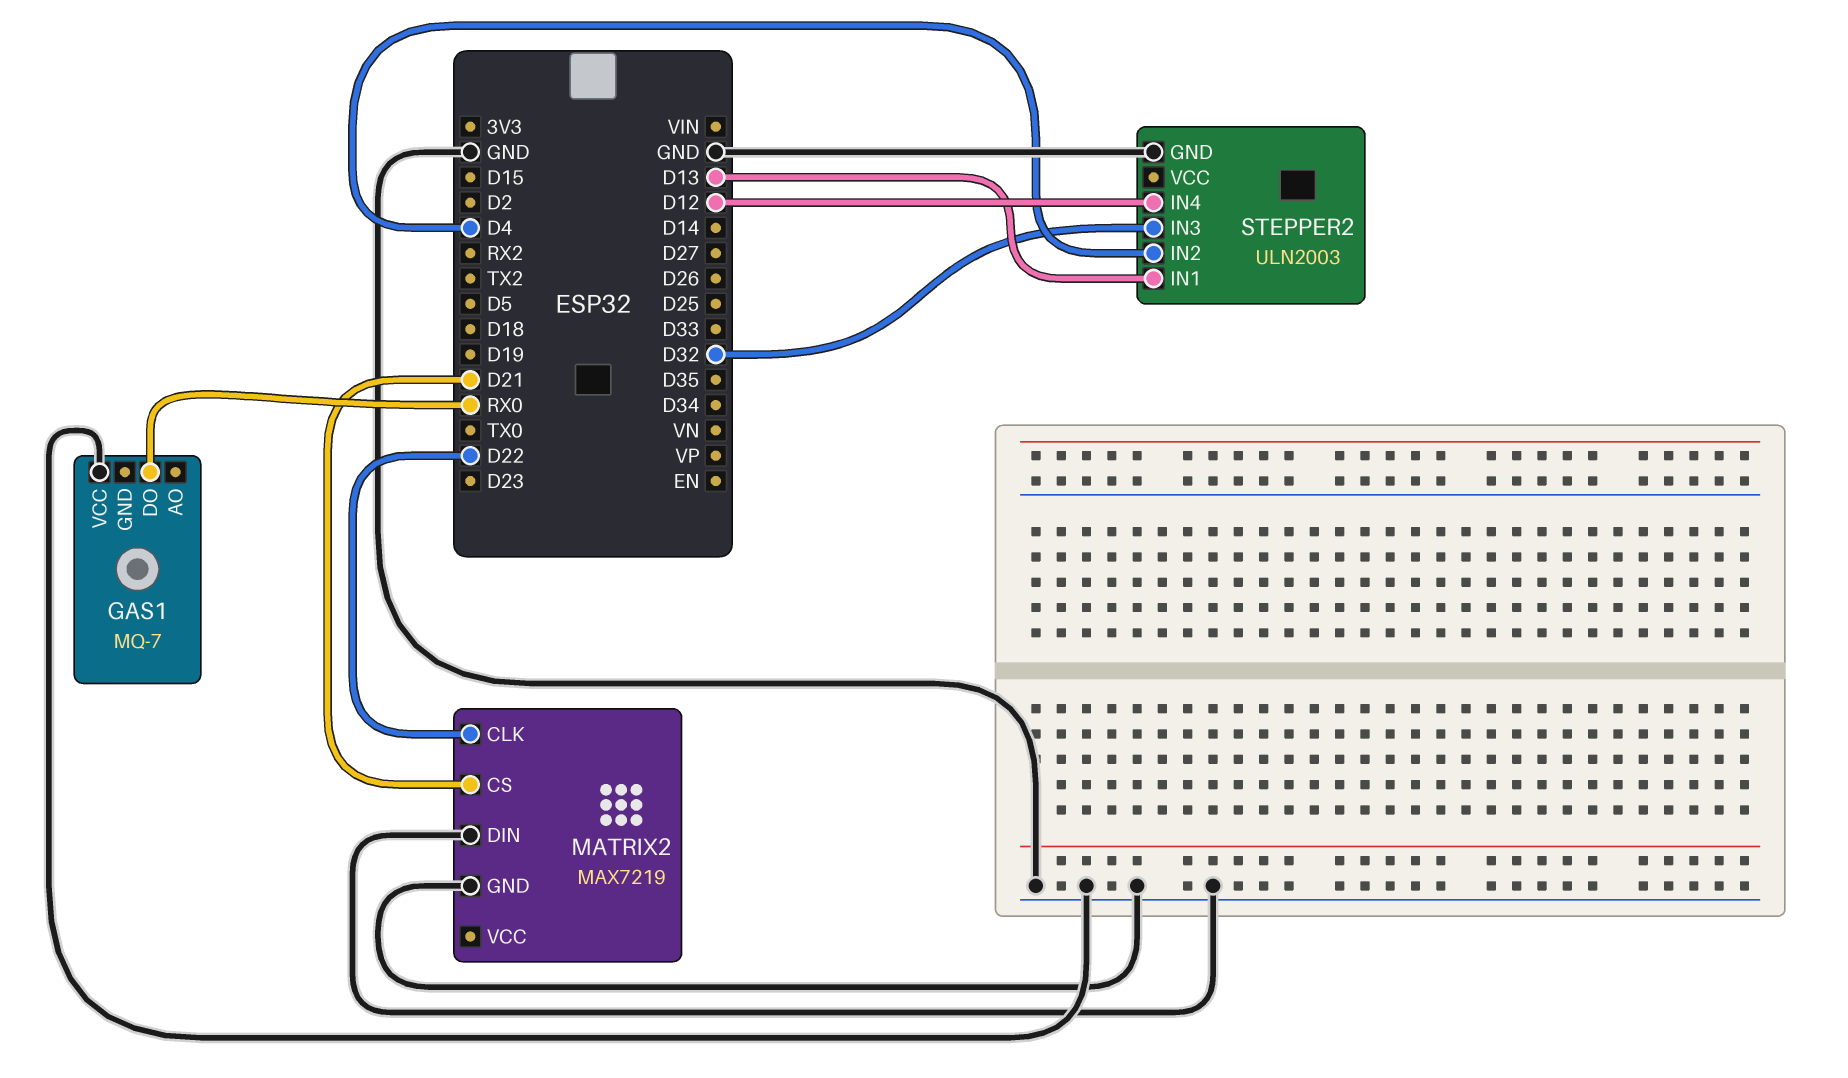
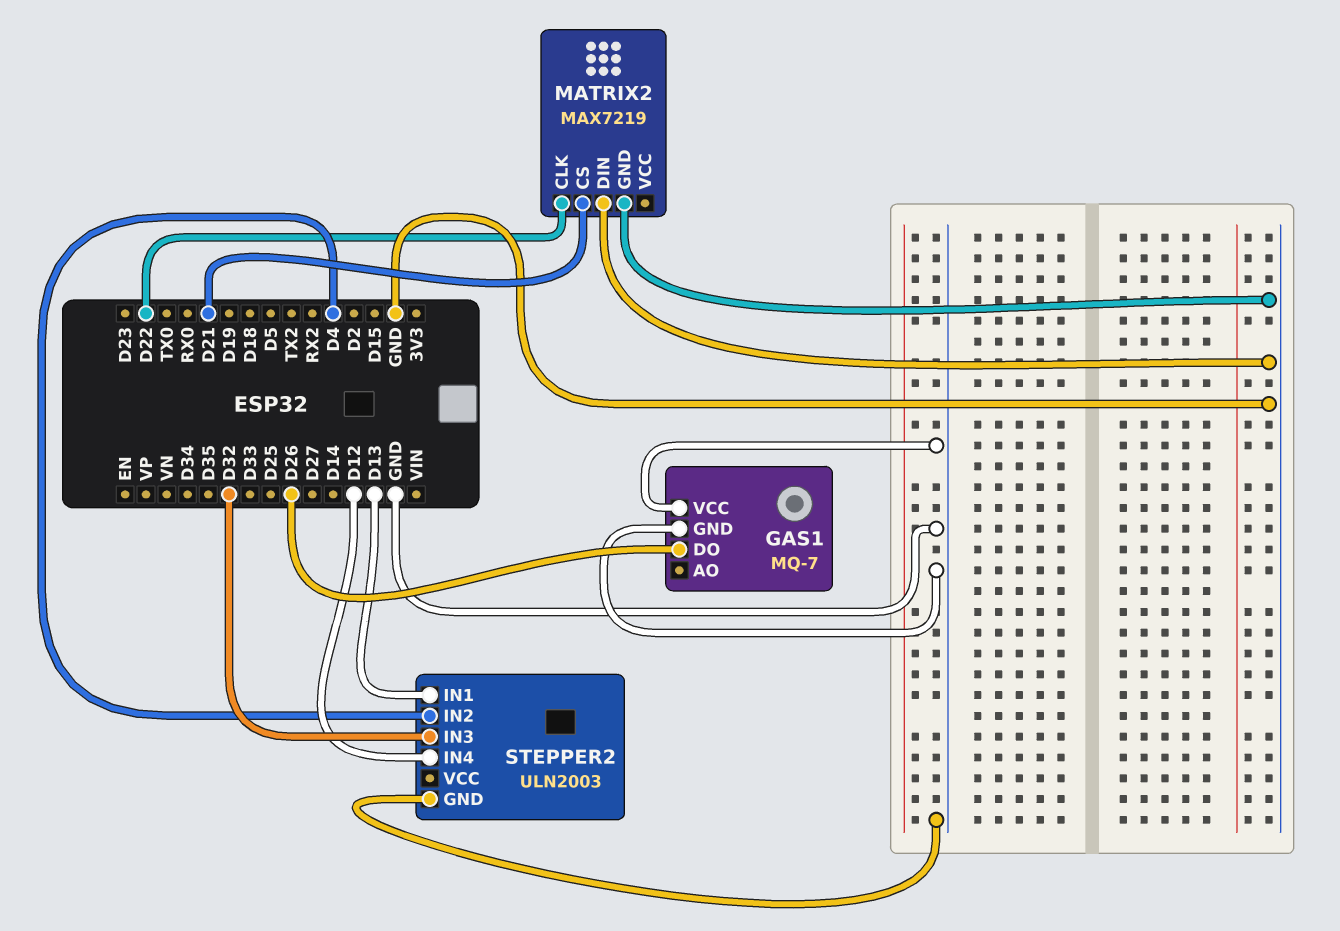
GAS1 pin DO: RX0 -> D26
GAS1 pin GND: none -> GND

